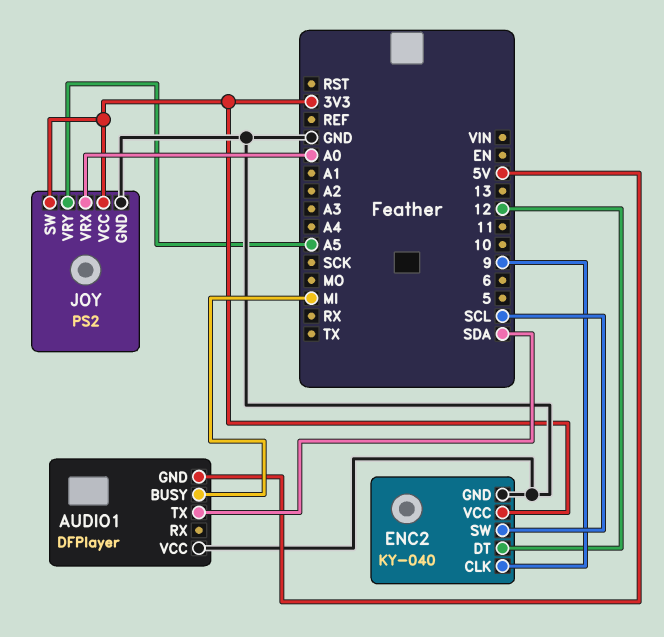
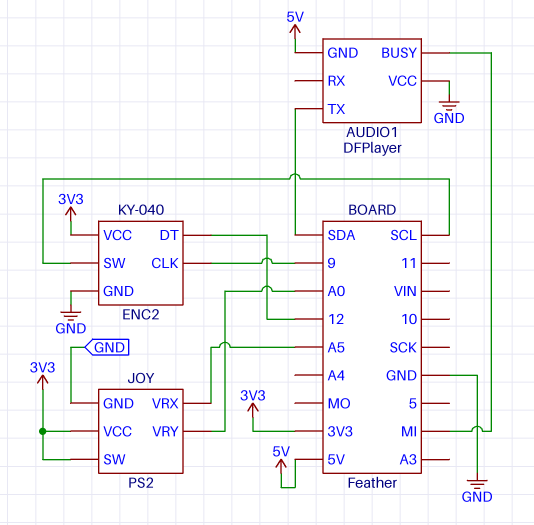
JOY pin VRX: A0 -> A5
JOY pin VRY: A5 -> A0

